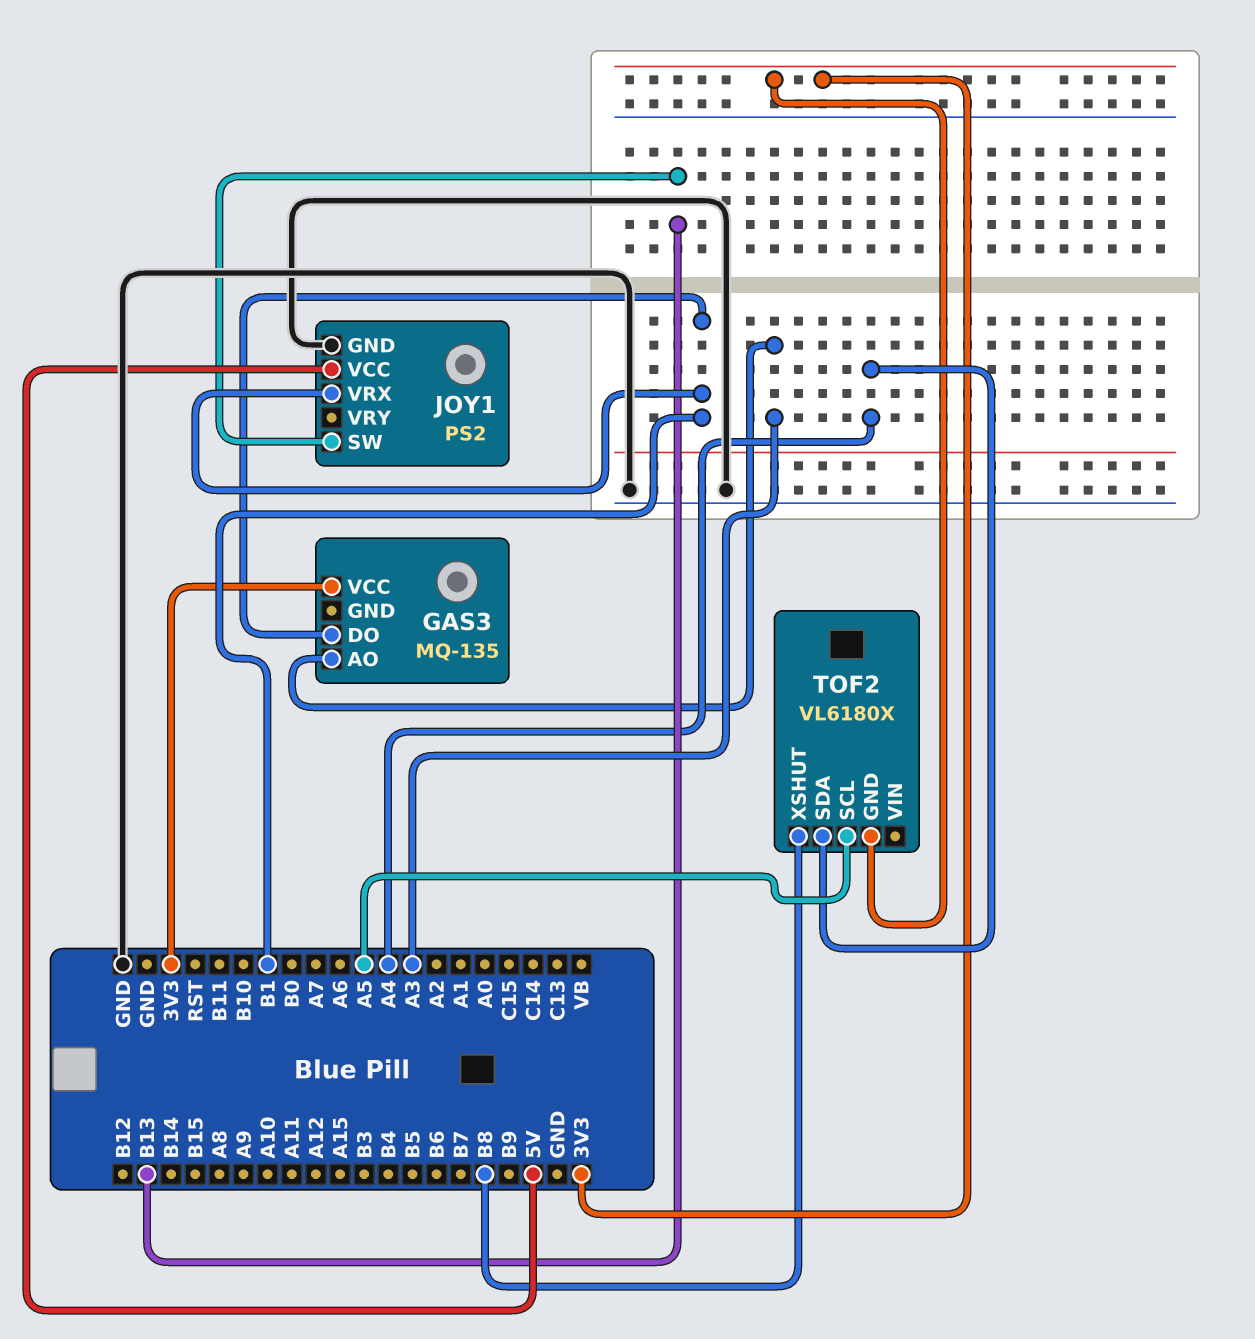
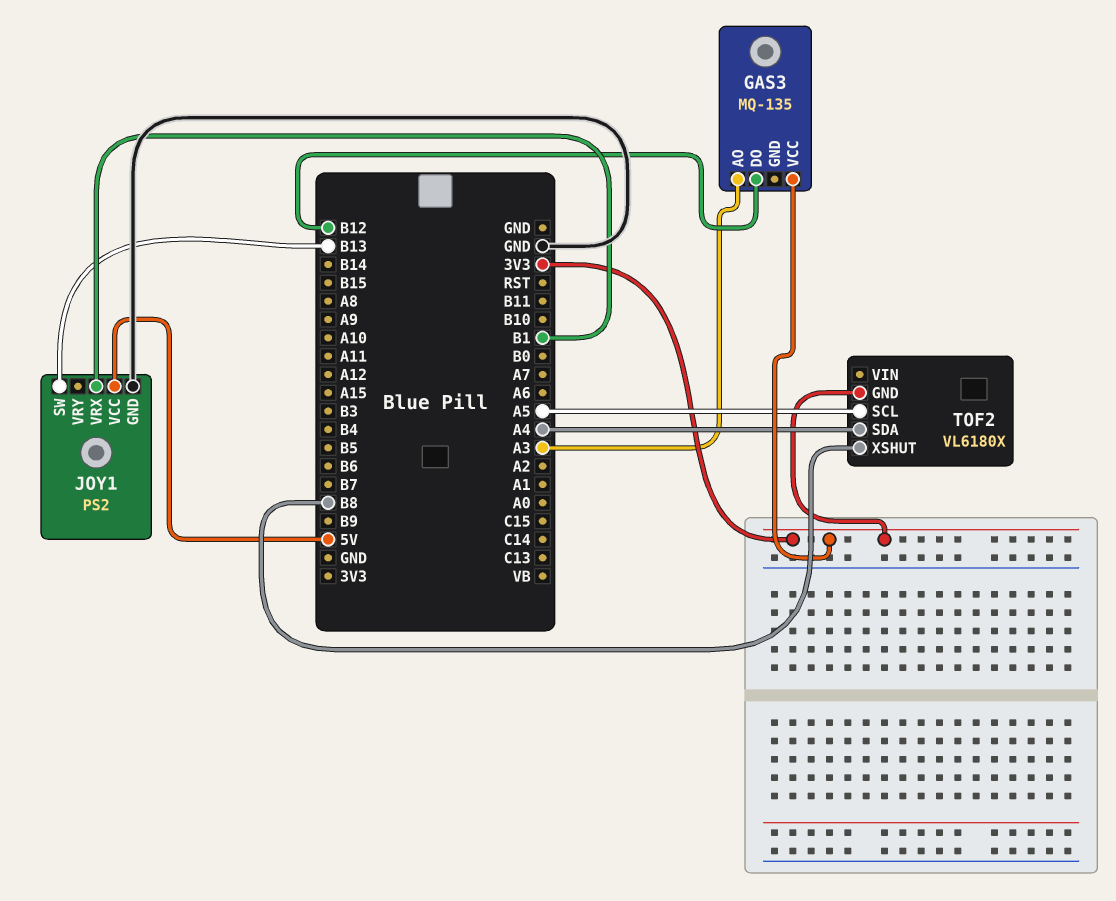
GAS3 pin DO: B1 -> B12

